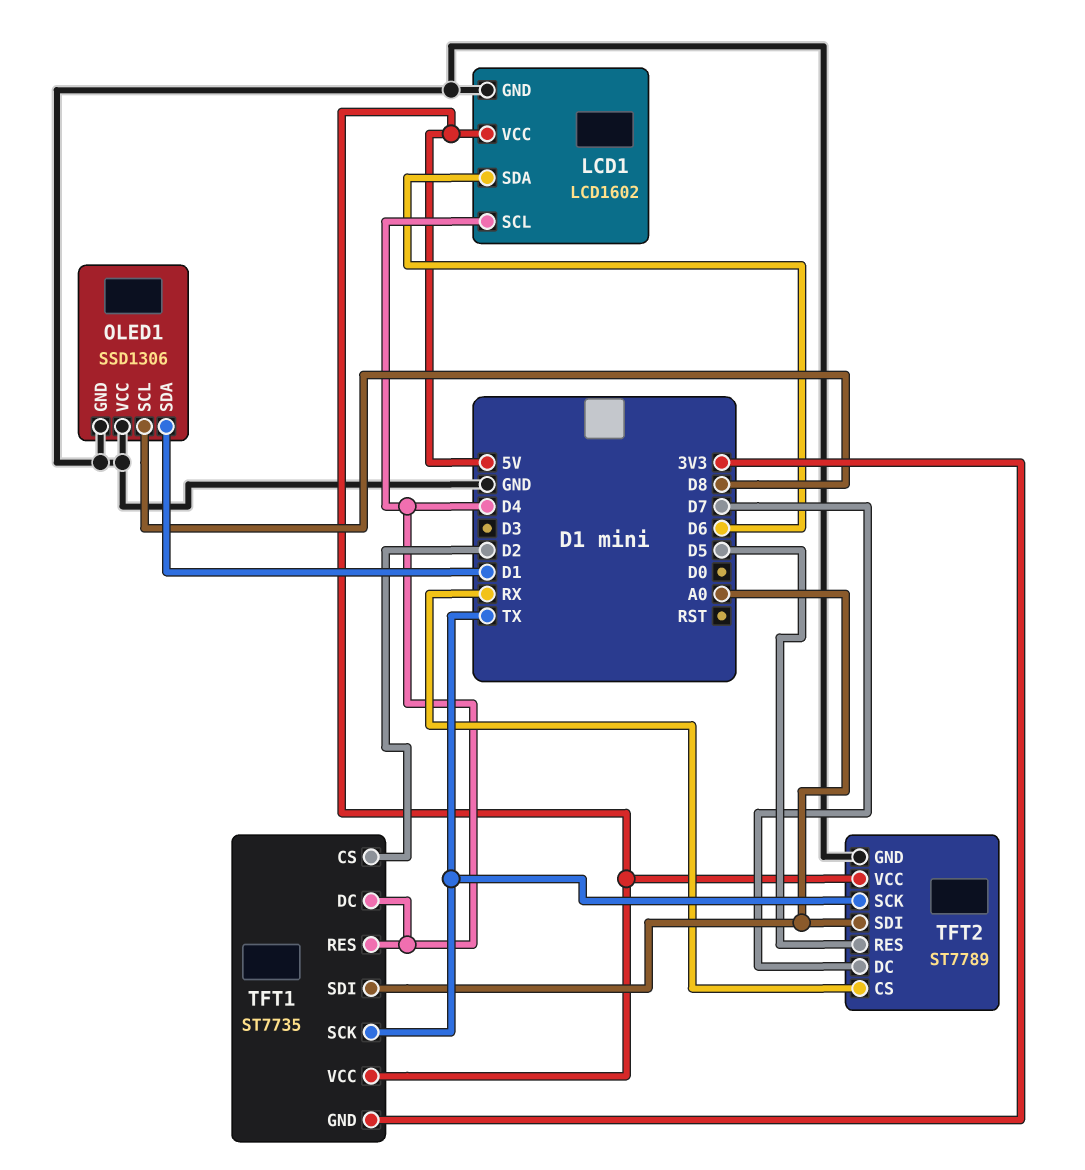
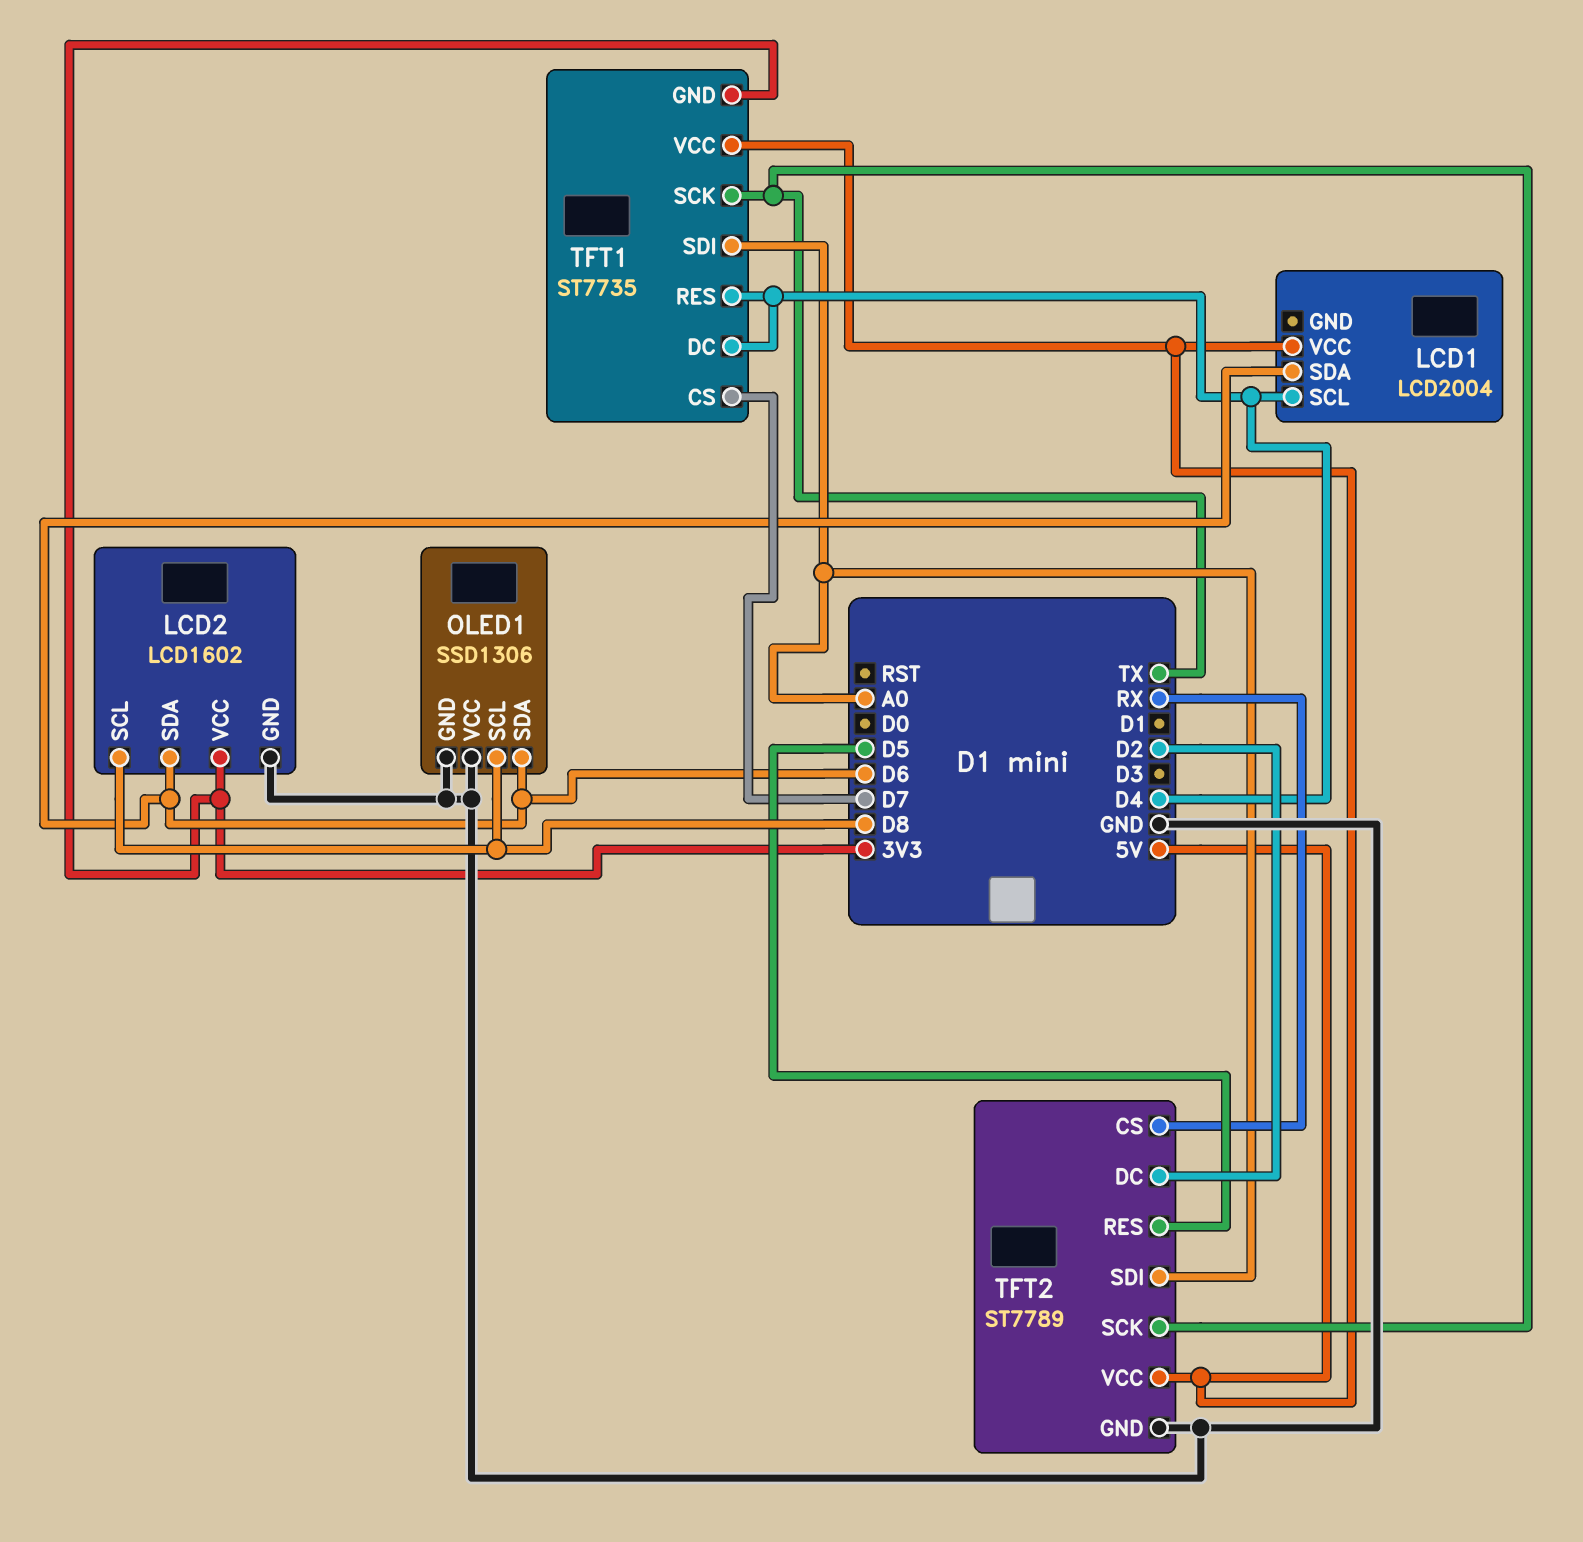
LCD1: LCD1602 -> LCD2004
LCD1 pin GND: GND -> none
LCD2: none -> LCD1602
LCD2 pin GND: none -> GND
LCD2 pin SCL: none -> D8
LCD2 pin SDA: none -> D6
LCD2 pin VCC: none -> 3V3
OLED1 pin SDA: D1 -> D6
TFT1 pin CS: D2 -> D7
TFT2 pin DC: D7 -> D2

